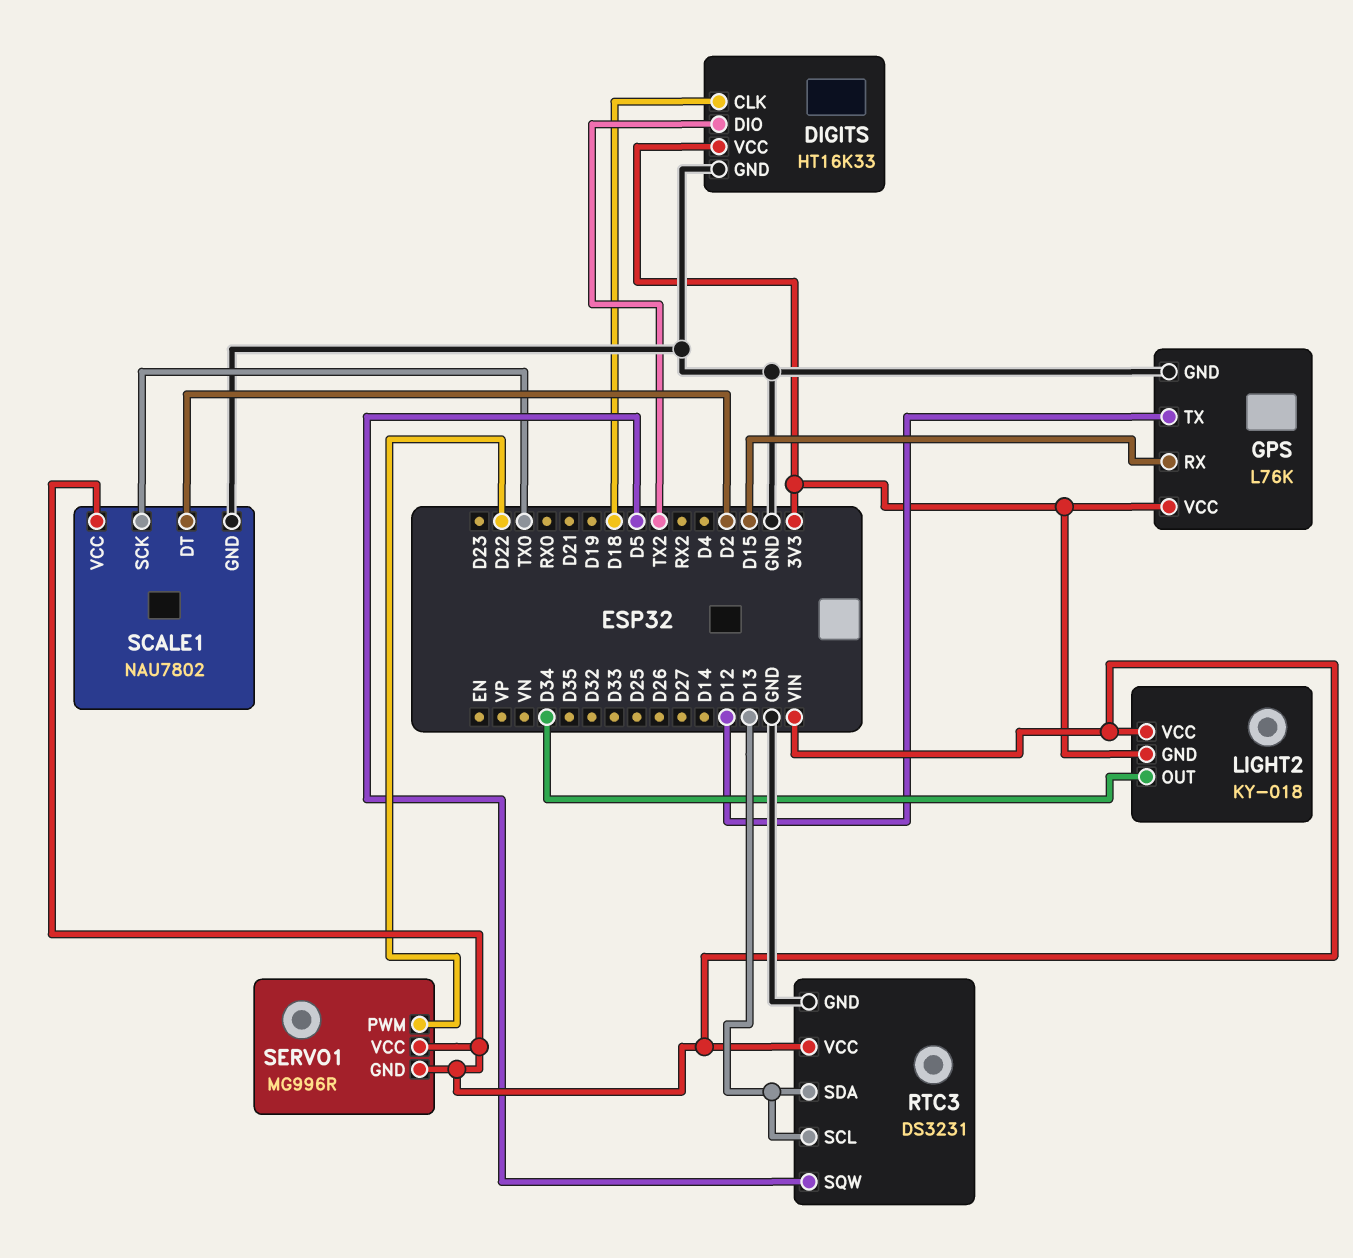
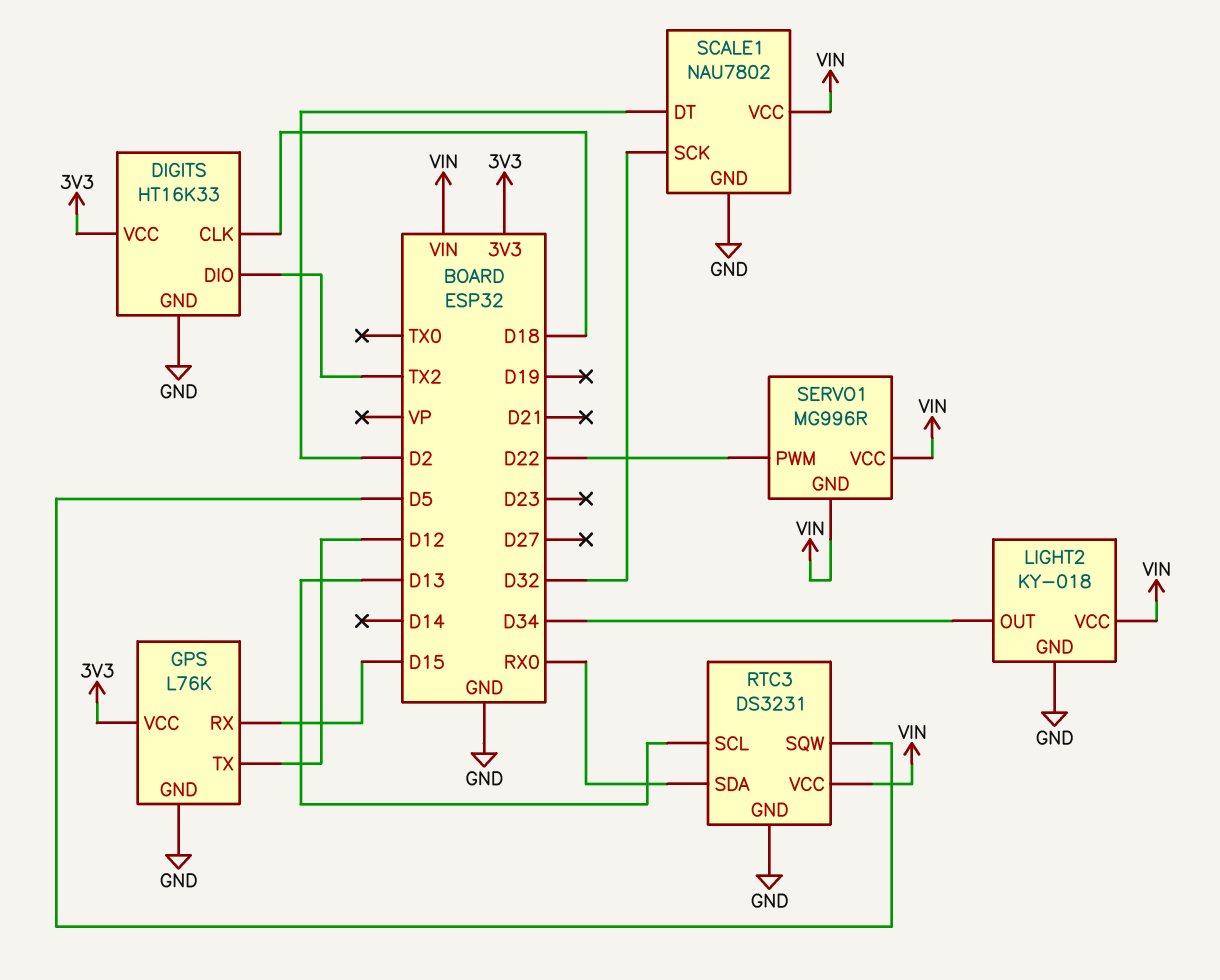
LIGHT2 pin GND: 3V3 -> GND
RTC3 pin SDA: D13 -> RX0
SCALE1 pin SCK: TX0 -> D32

